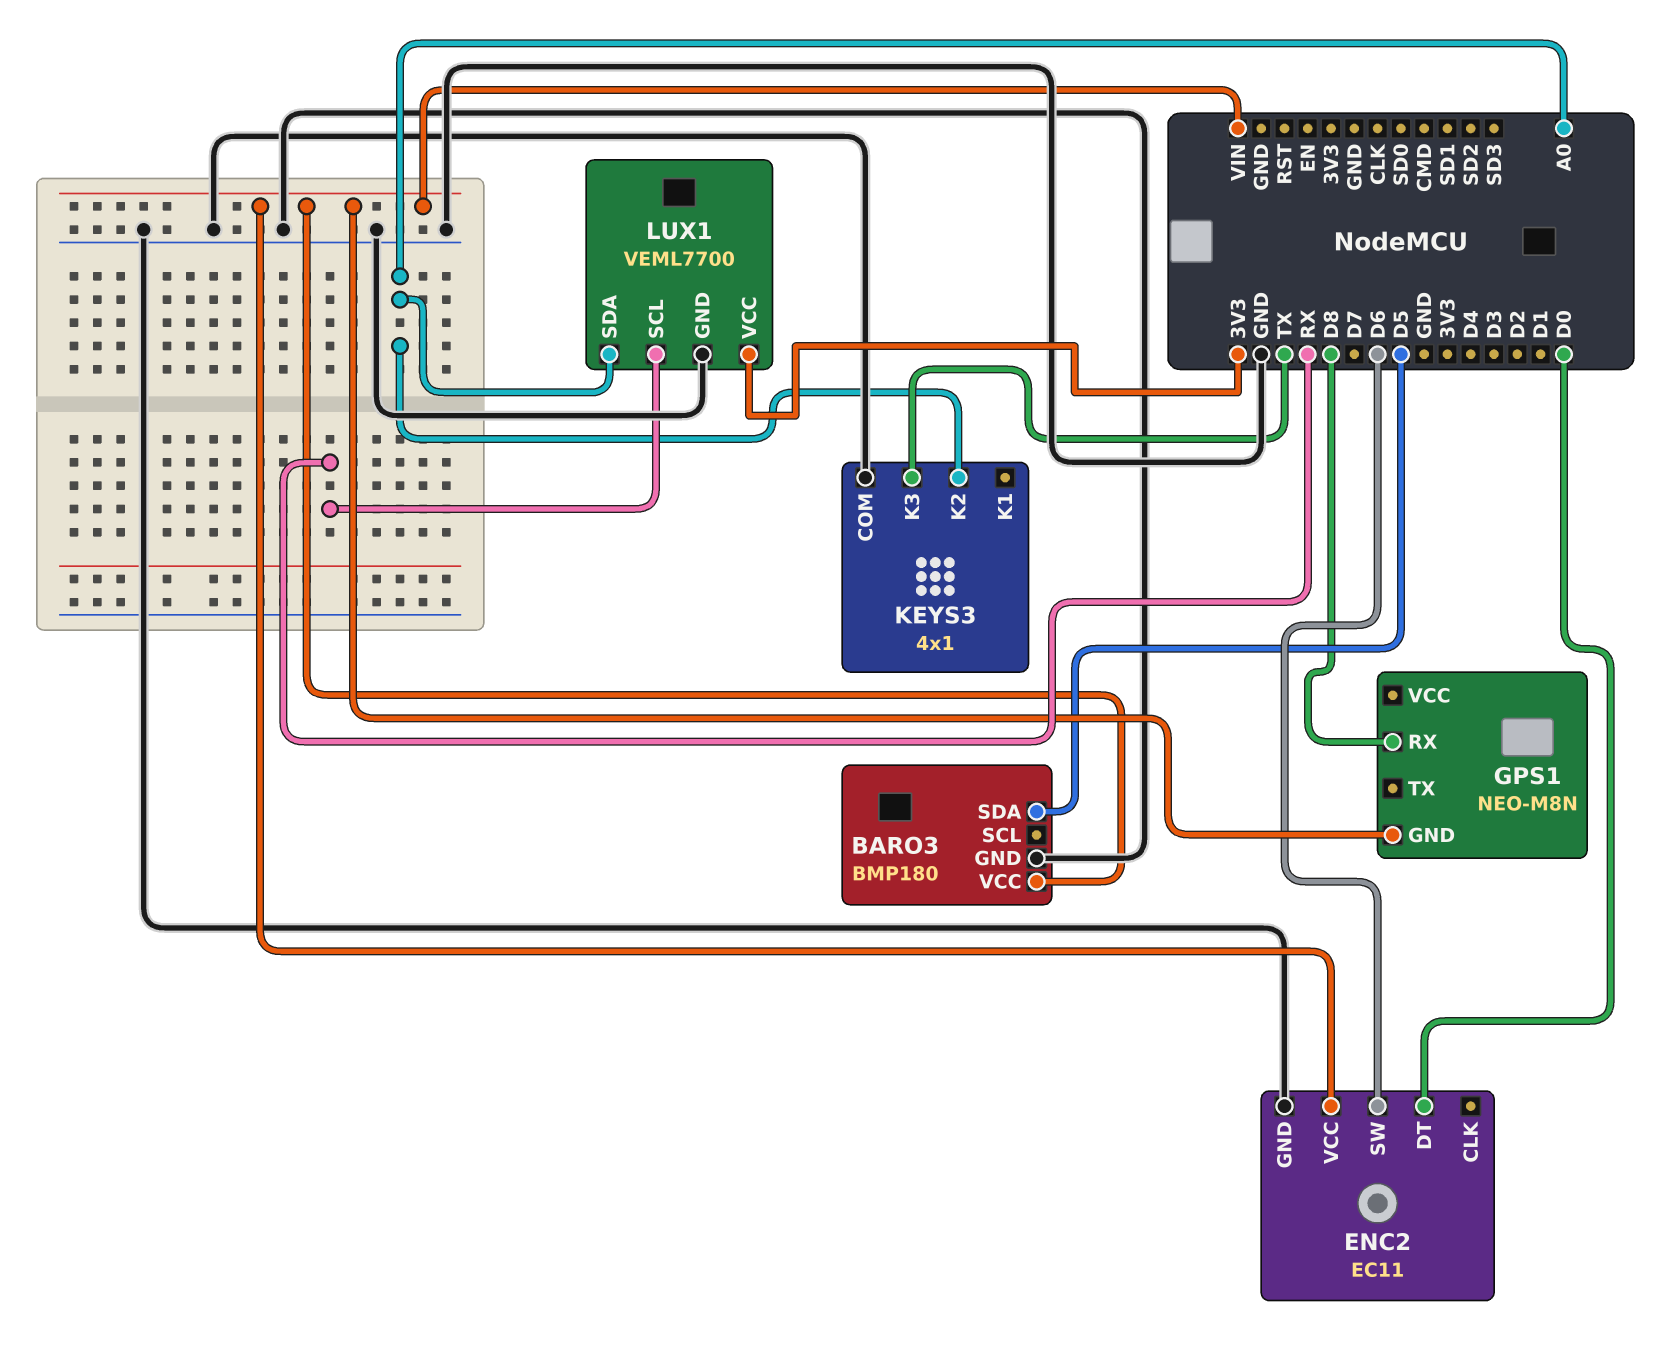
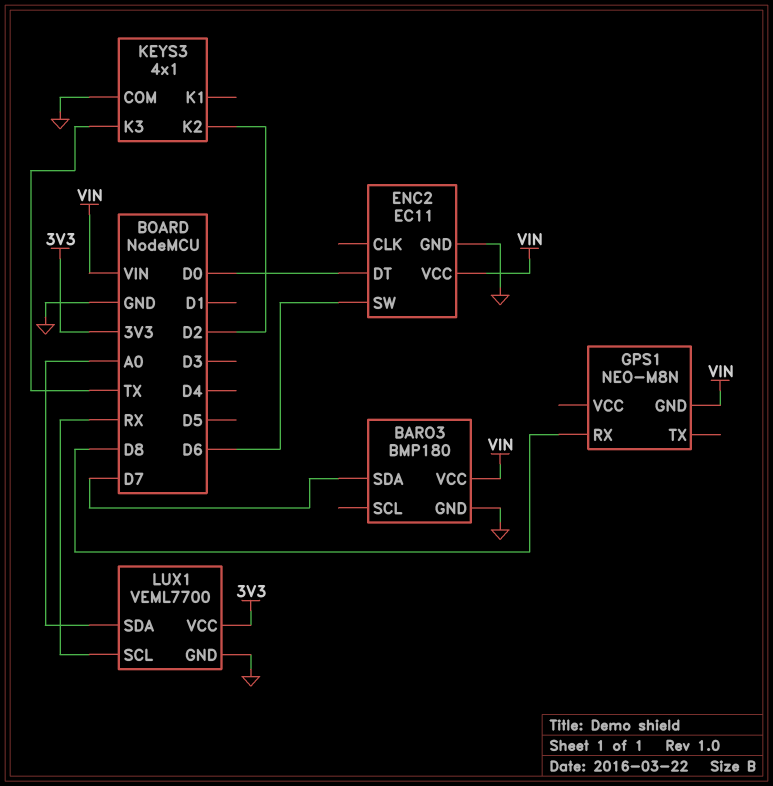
BARO3 pin SDA: D5 -> D7
KEYS3 pin K2: A0 -> D2

